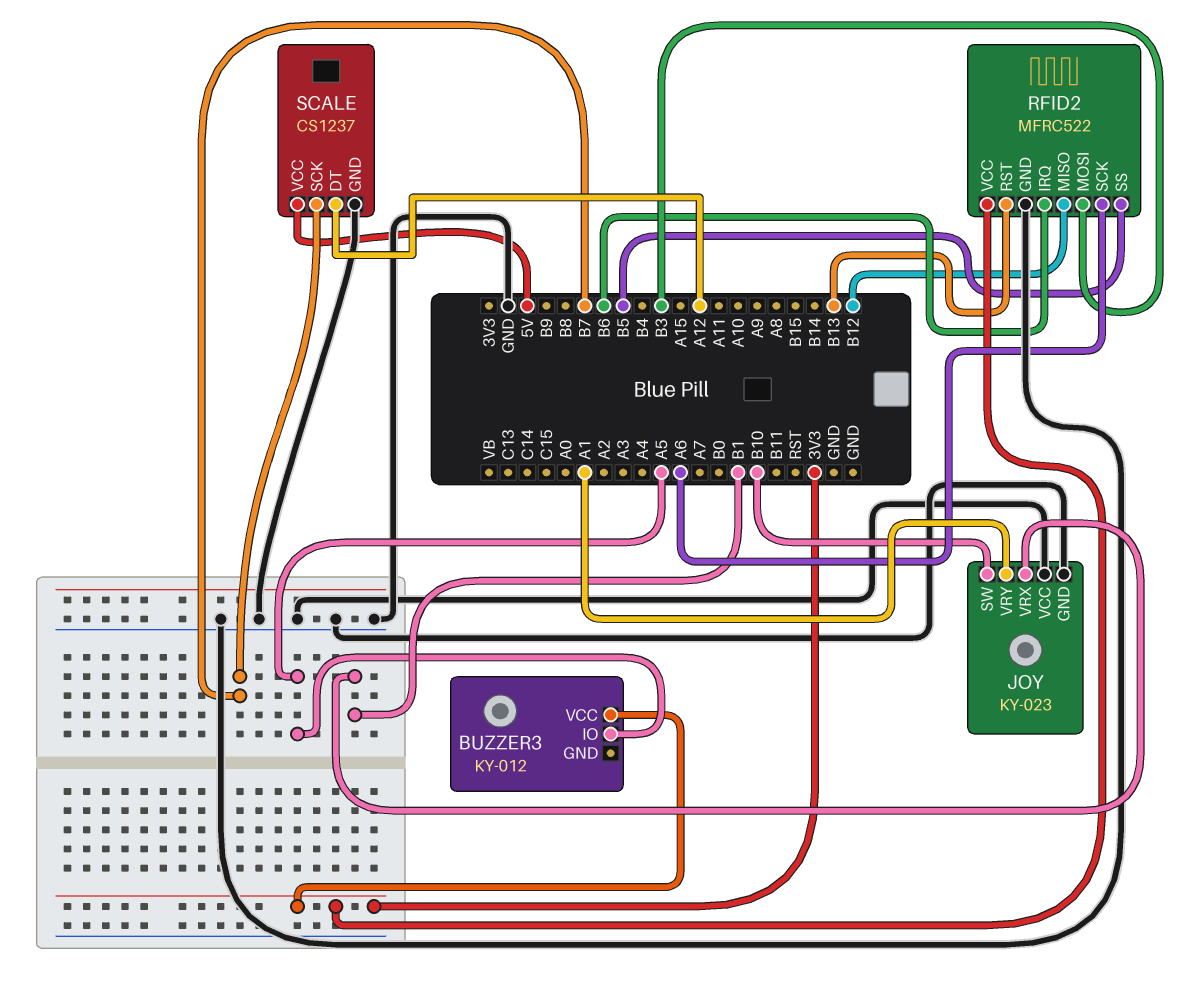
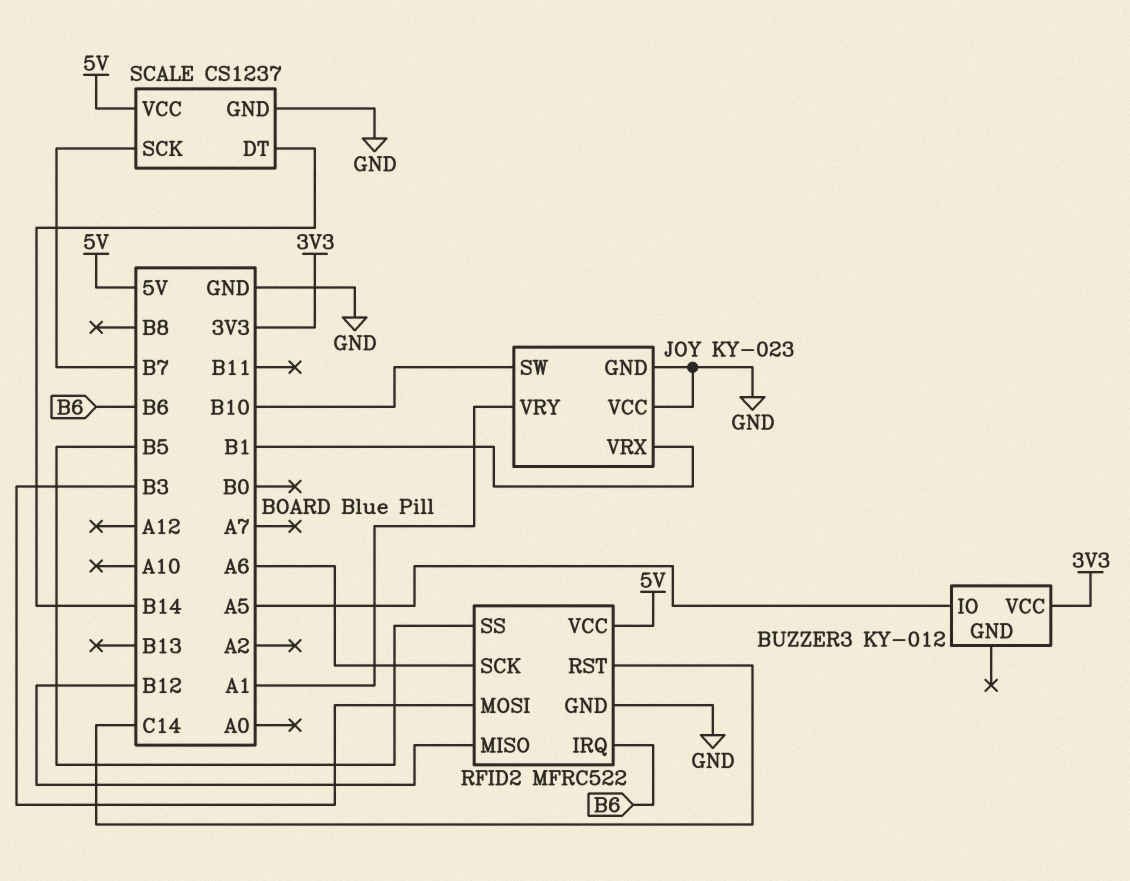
RFID2 pin RST: B13 -> C14
RFID2 pin VCC: 3V3 -> 5V
SCALE pin DT: A12 -> B14

